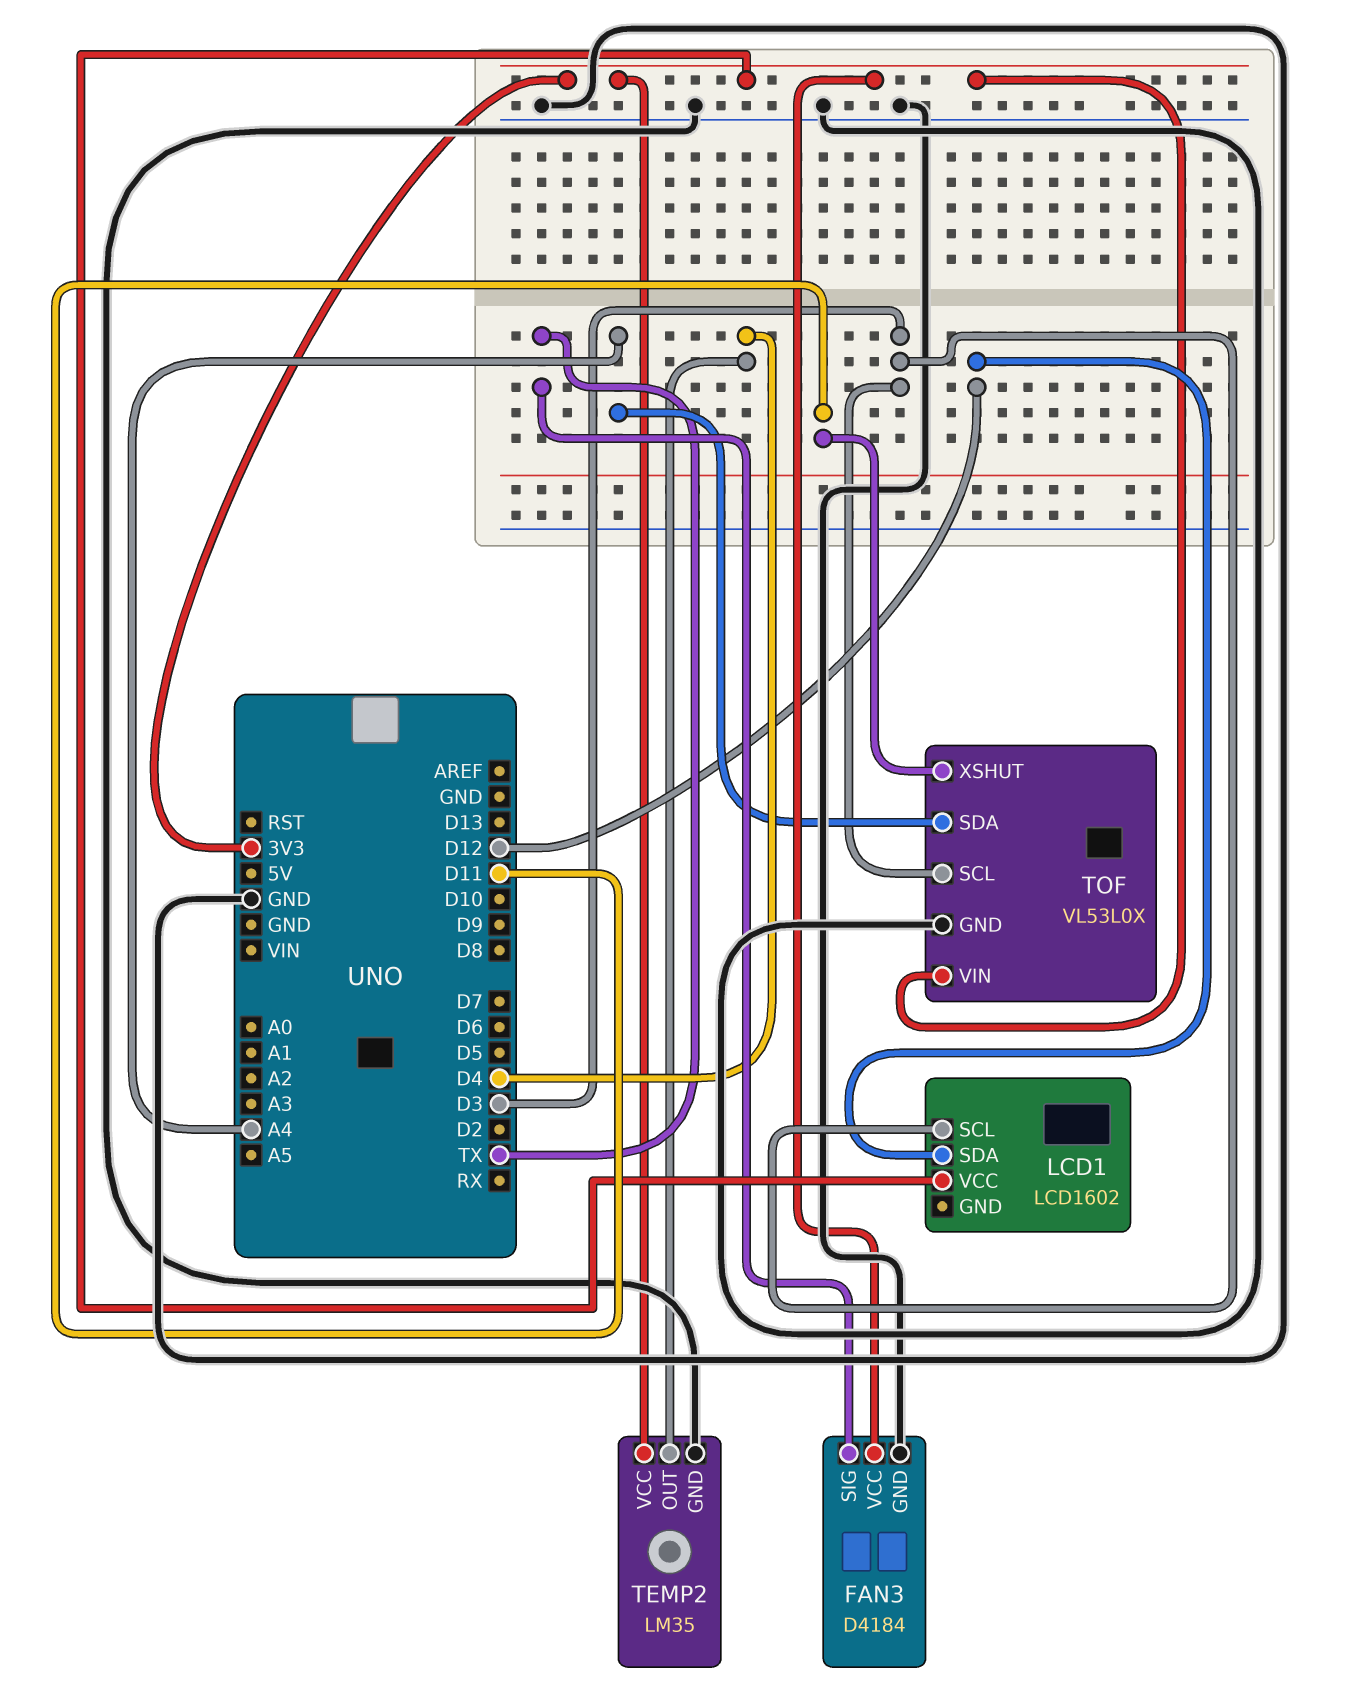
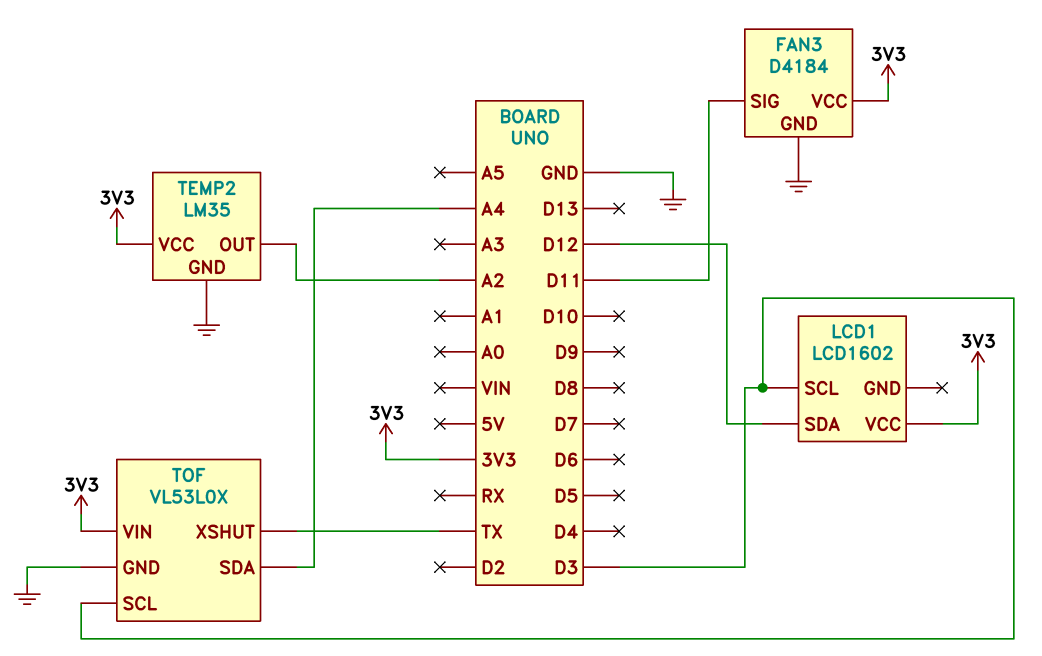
FAN3 pin SIG: TX -> D11
TEMP2 pin OUT: D4 -> A2
TOF pin XSHUT: D11 -> TX

